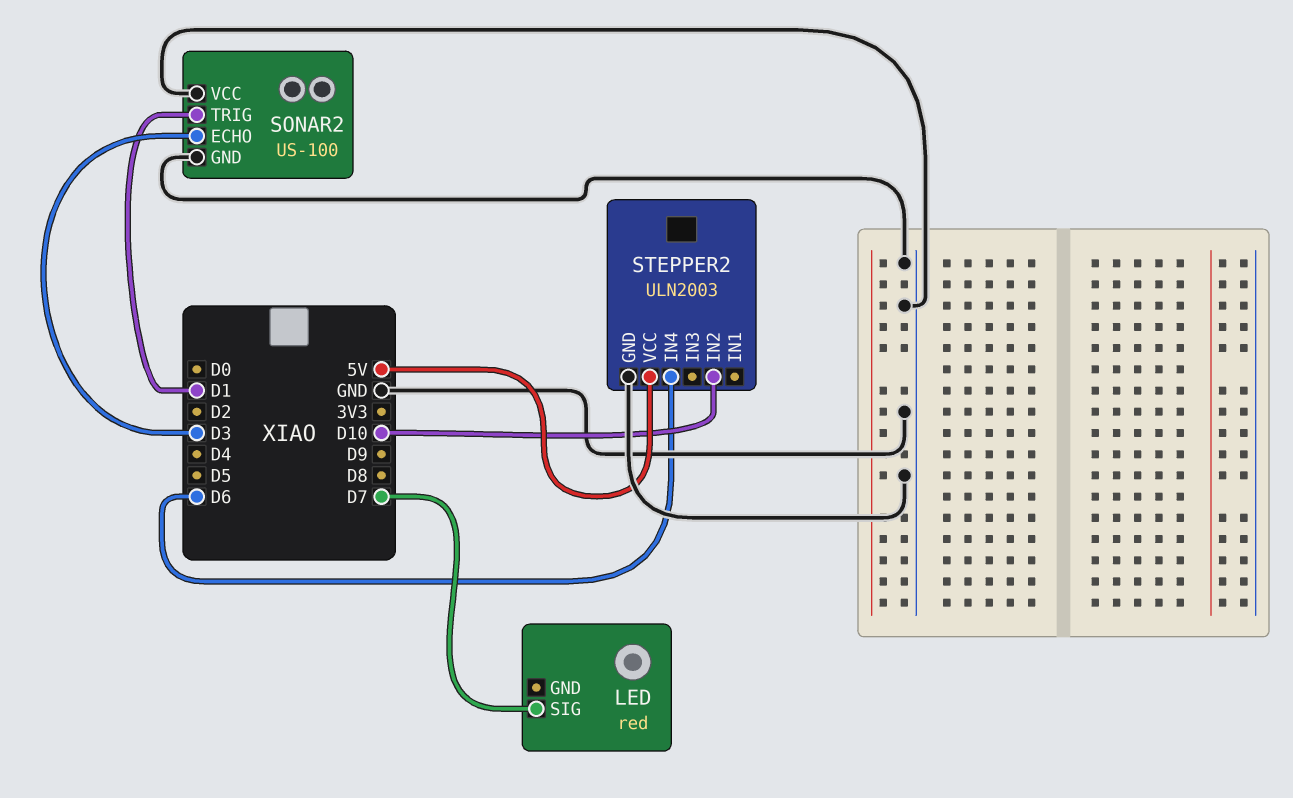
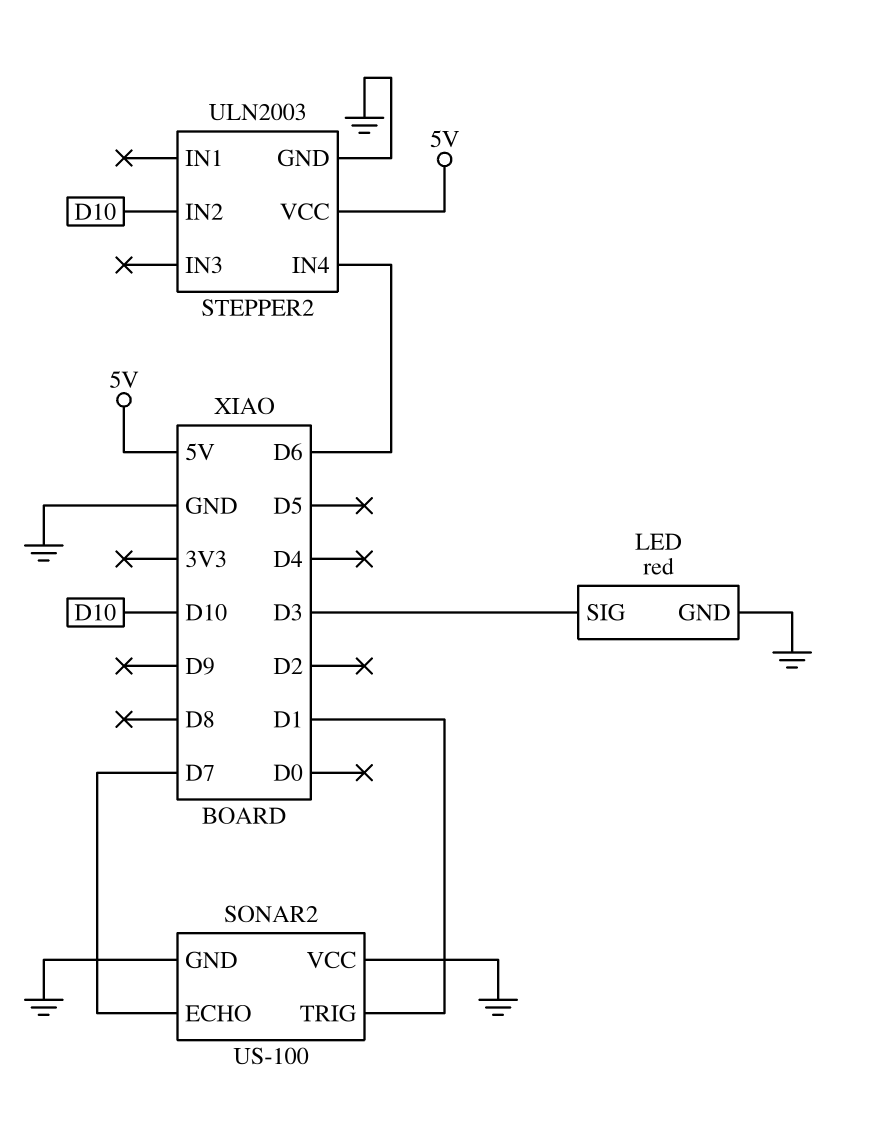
LED pin GND: none -> GND
LED pin SIG: D7 -> D3
SONAR2 pin ECHO: D3 -> D7

